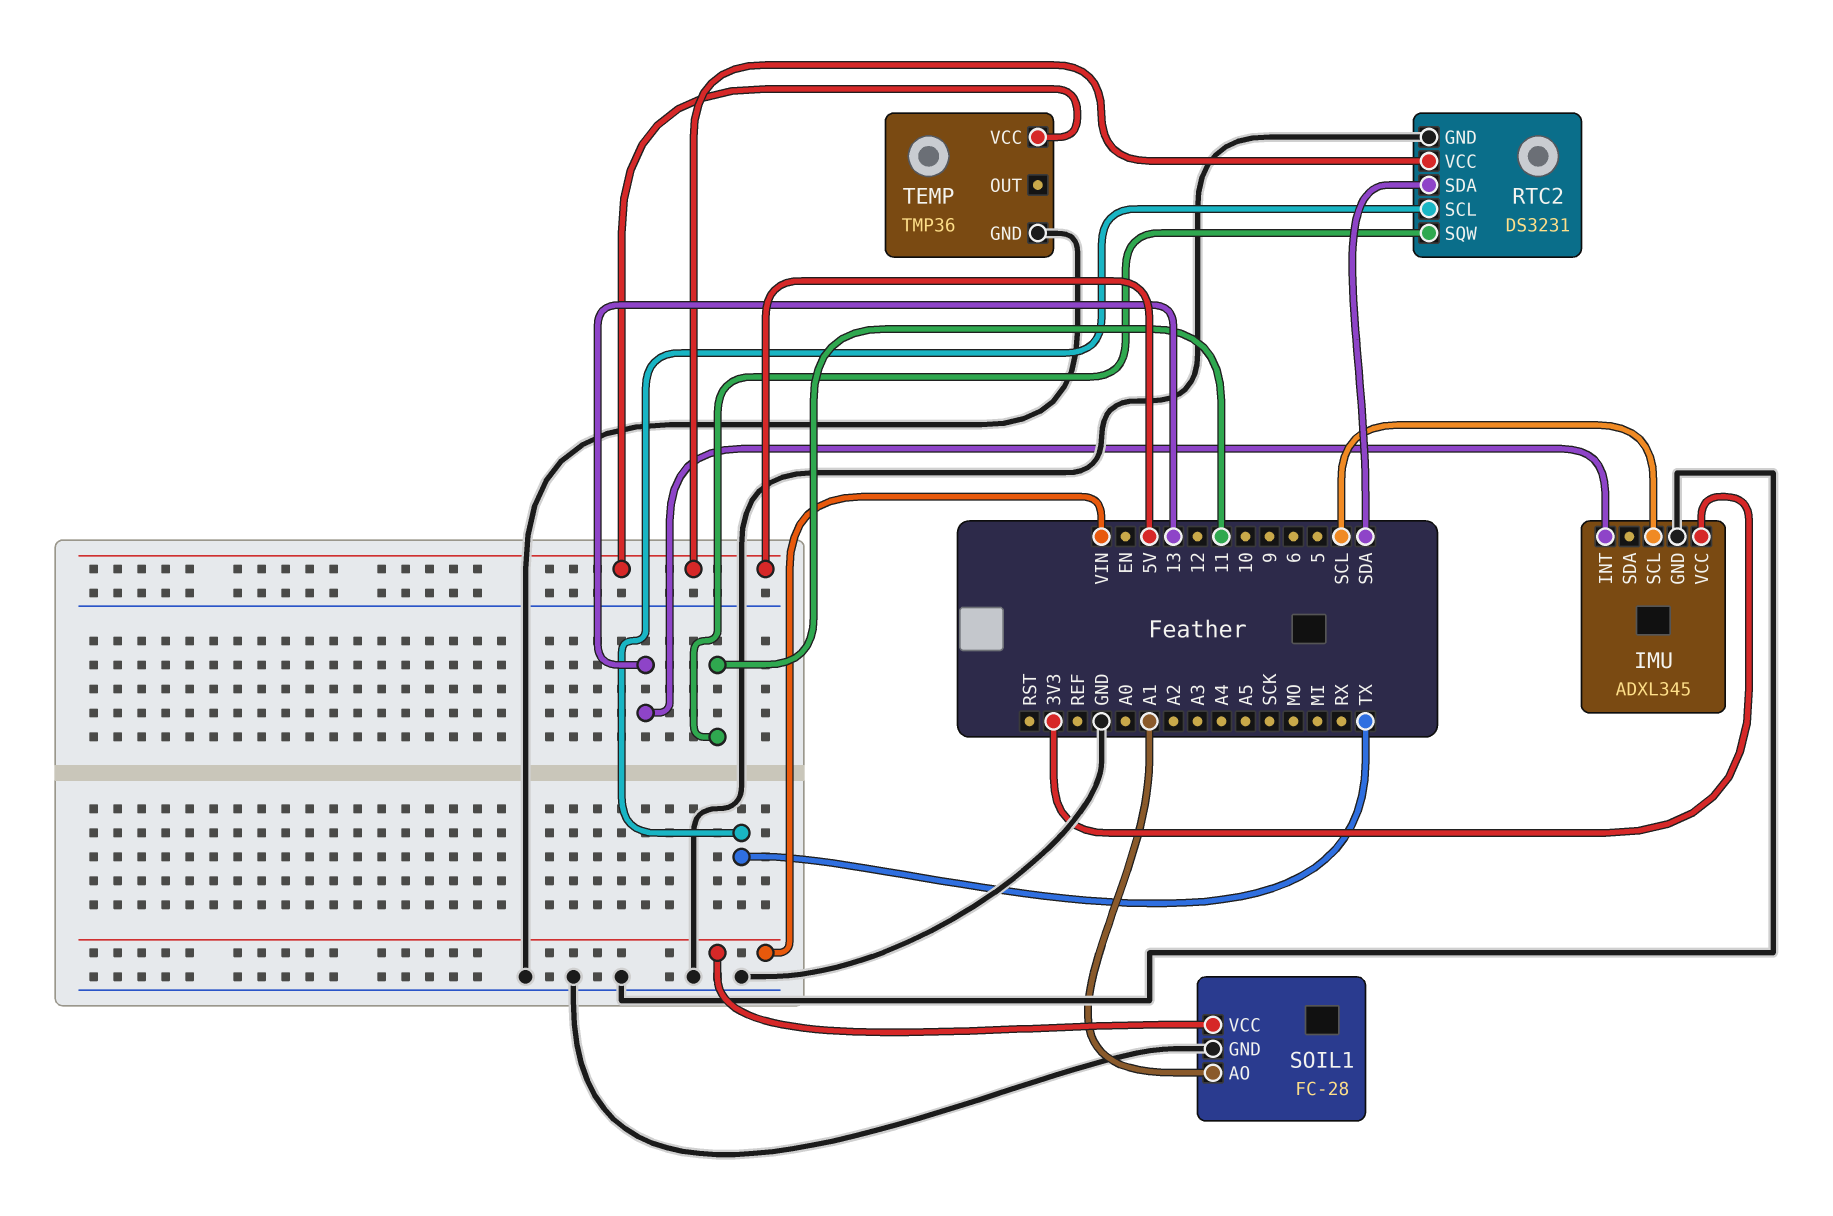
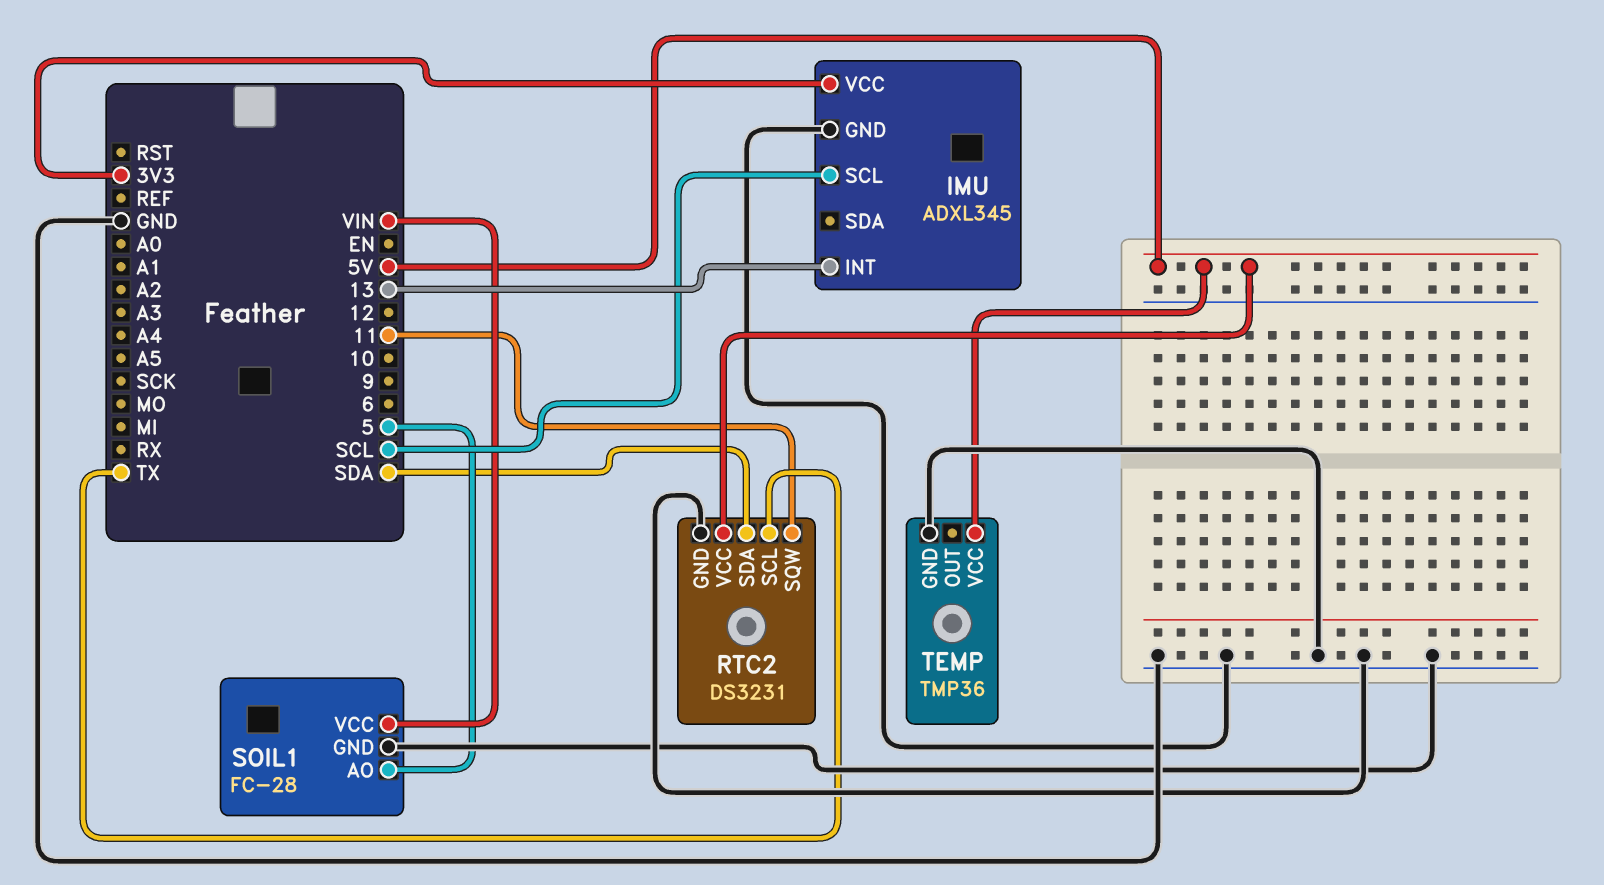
SOIL1 pin AO: A1 -> 5

